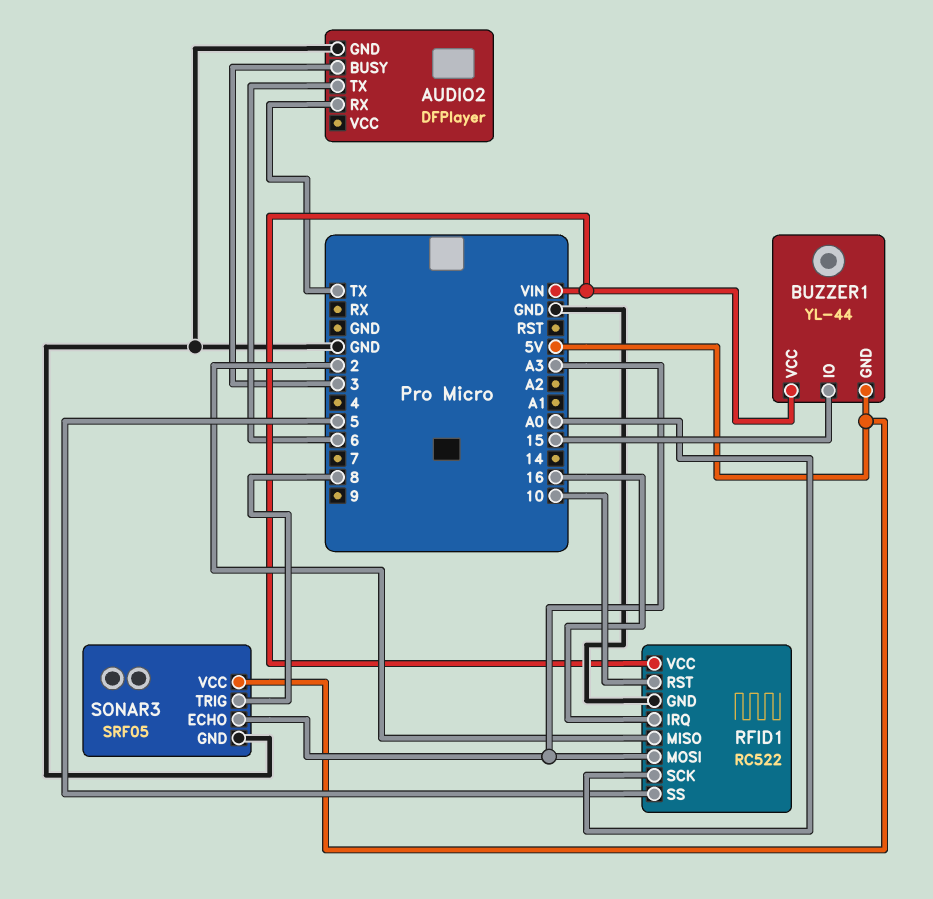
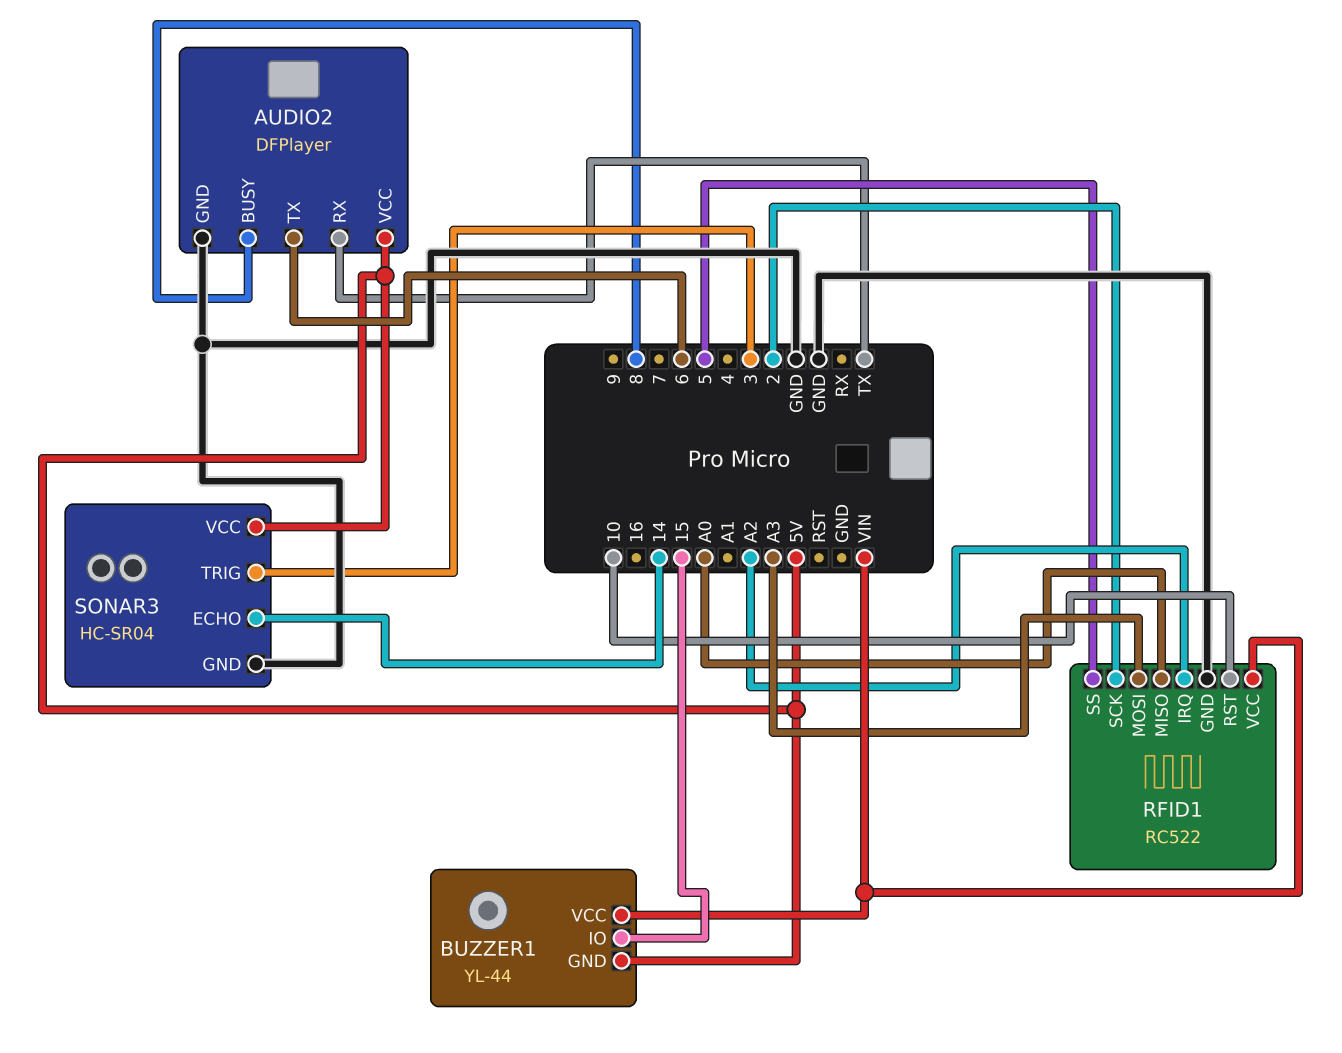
AUDIO2 pin BUSY: 3 -> 8
AUDIO2 pin VCC: none -> 5V
RFID1 pin IRQ: 16 -> A2
RFID1 pin MISO: 2 -> A0
RFID1 pin SCK: A0 -> 2
SONAR3: SRF05 -> HC-SR04
SONAR3 pin ECHO: A3 -> 14
SONAR3 pin TRIG: 8 -> 3

